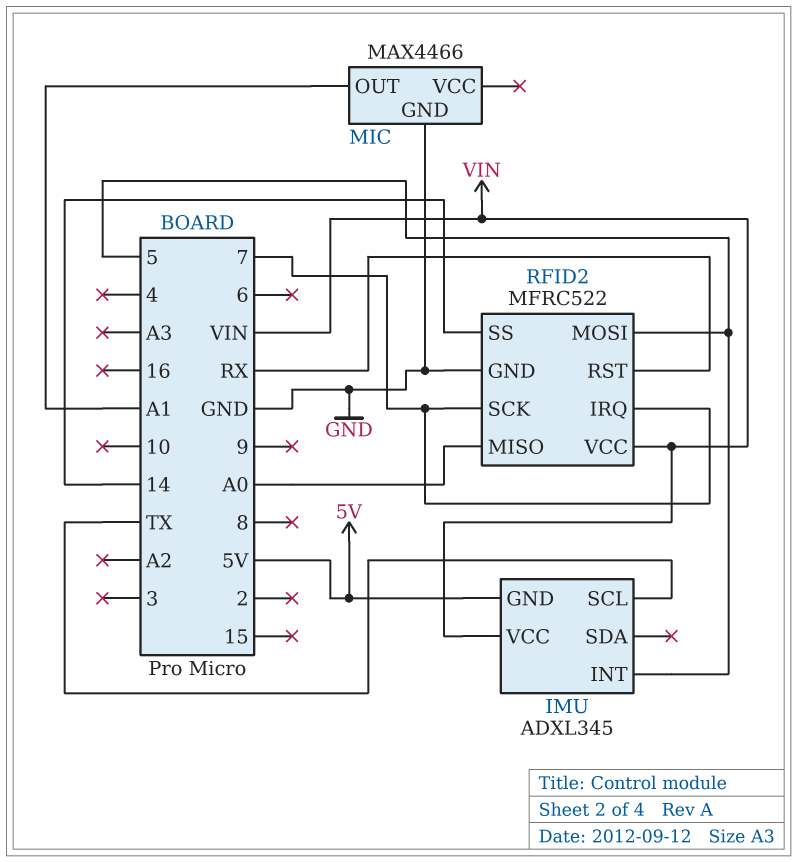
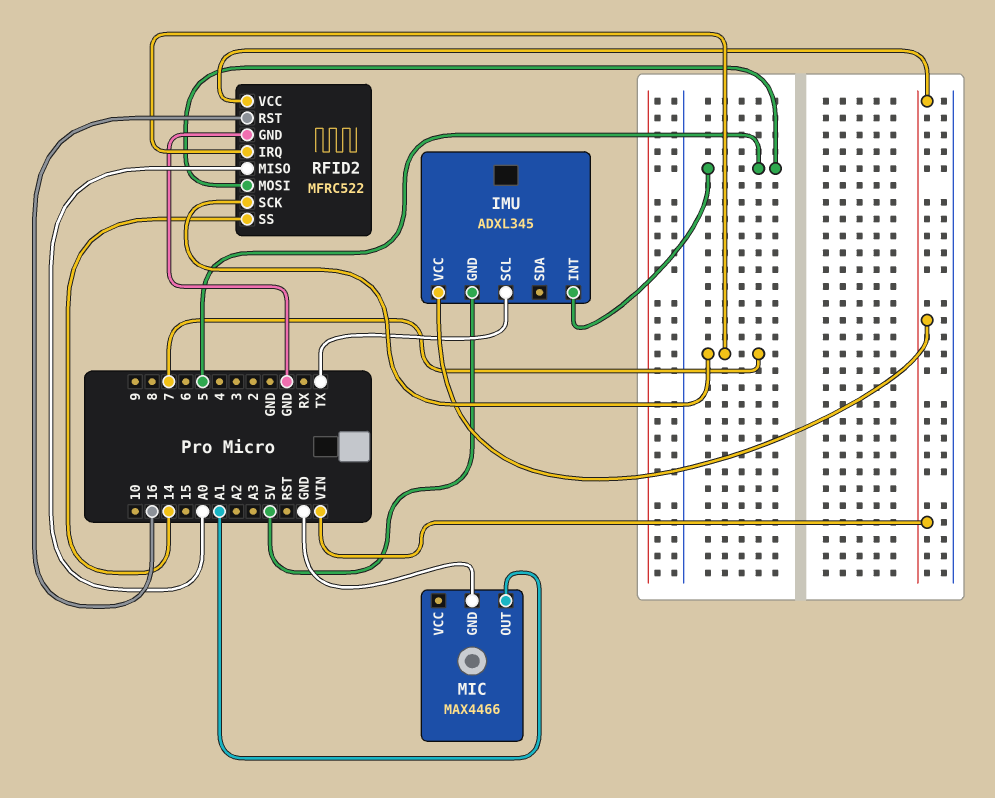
RFID2 pin RST: RX -> 16

